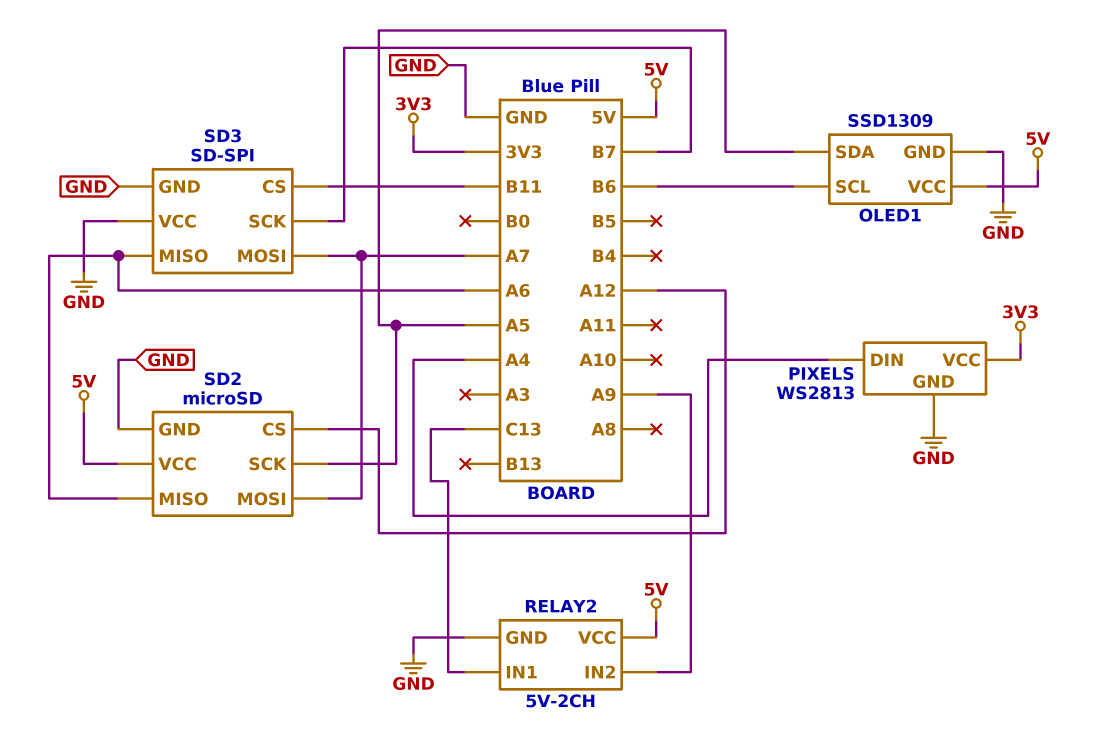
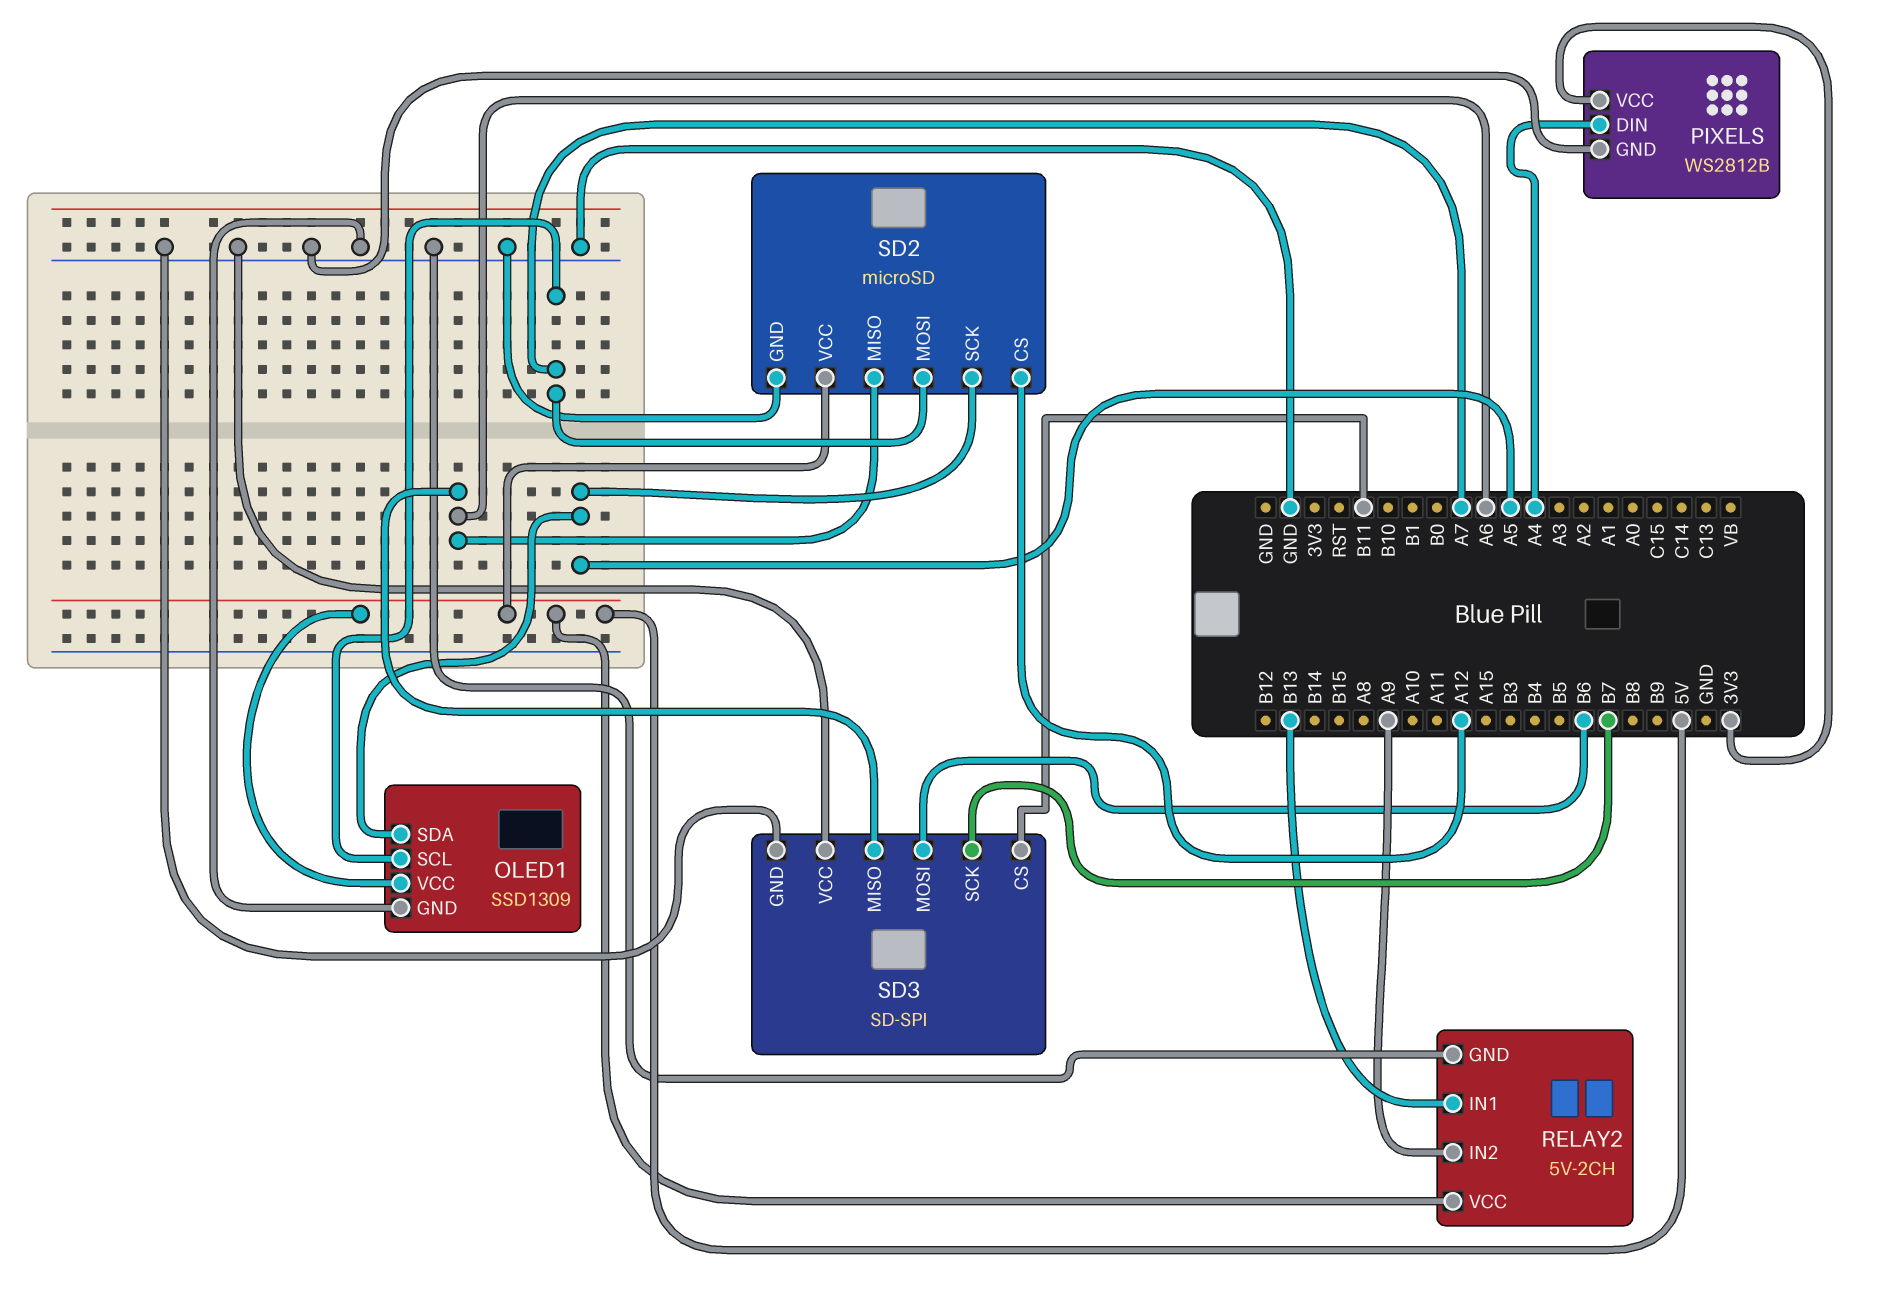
OLED1 pin SCL: B6 -> A7
PIXELS: WS2813 -> WS2812B
RELAY2 pin IN1: C13 -> B13
SD3 pin MOSI: A7 -> B6

